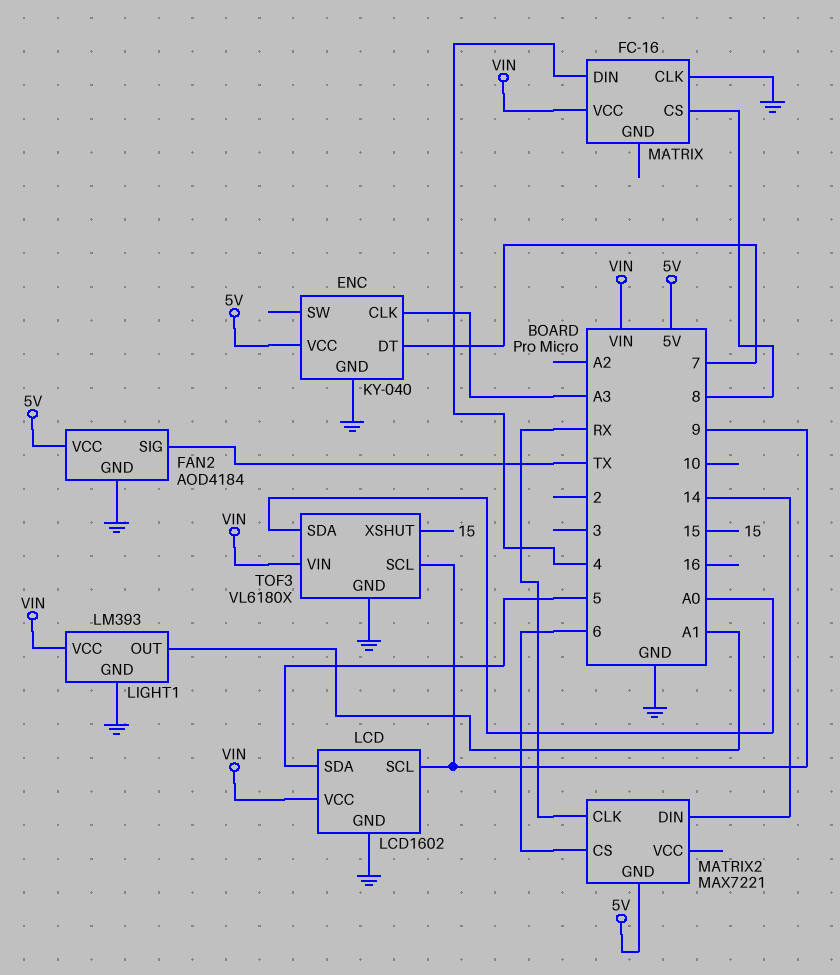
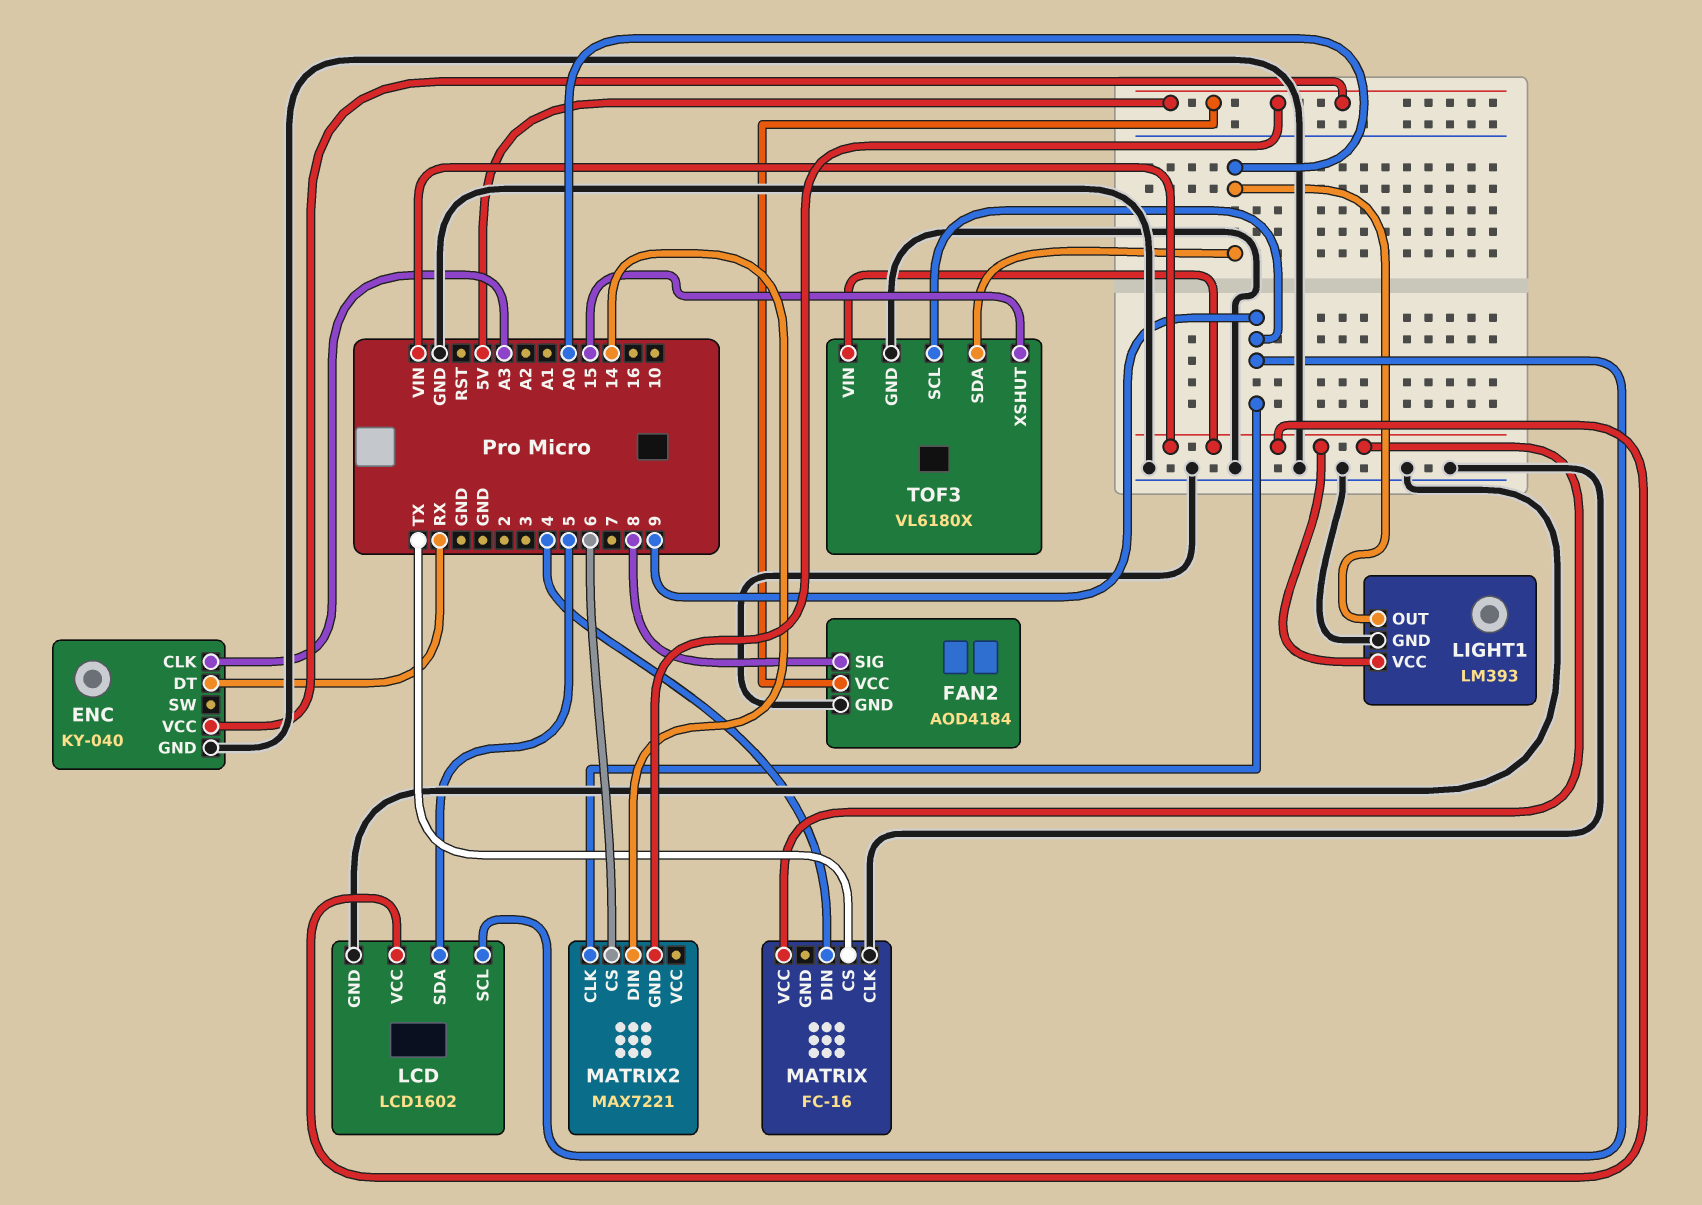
ENC pin DT: 7 -> RX
FAN2 pin SIG: TX -> 8
LIGHT1 pin OUT: A1 -> A0
MATRIX pin CS: 8 -> TX
MATRIX2 pin CLK: RX -> 9

